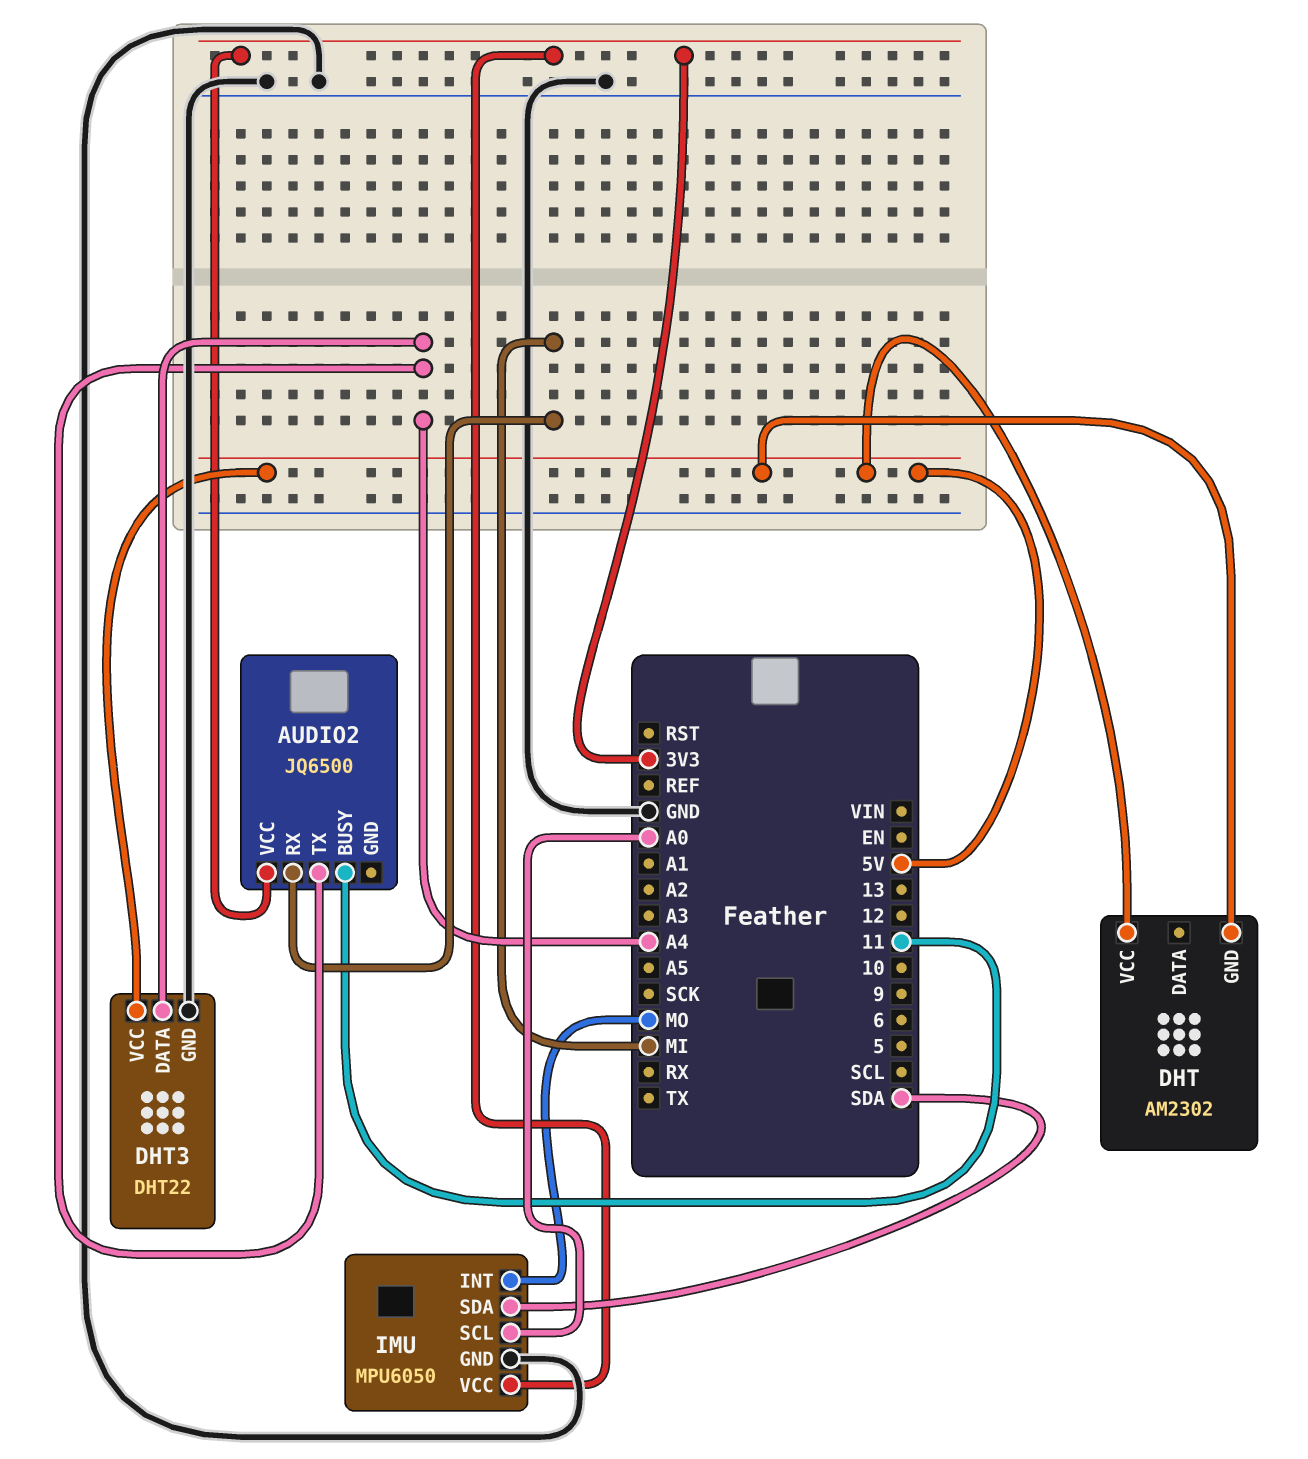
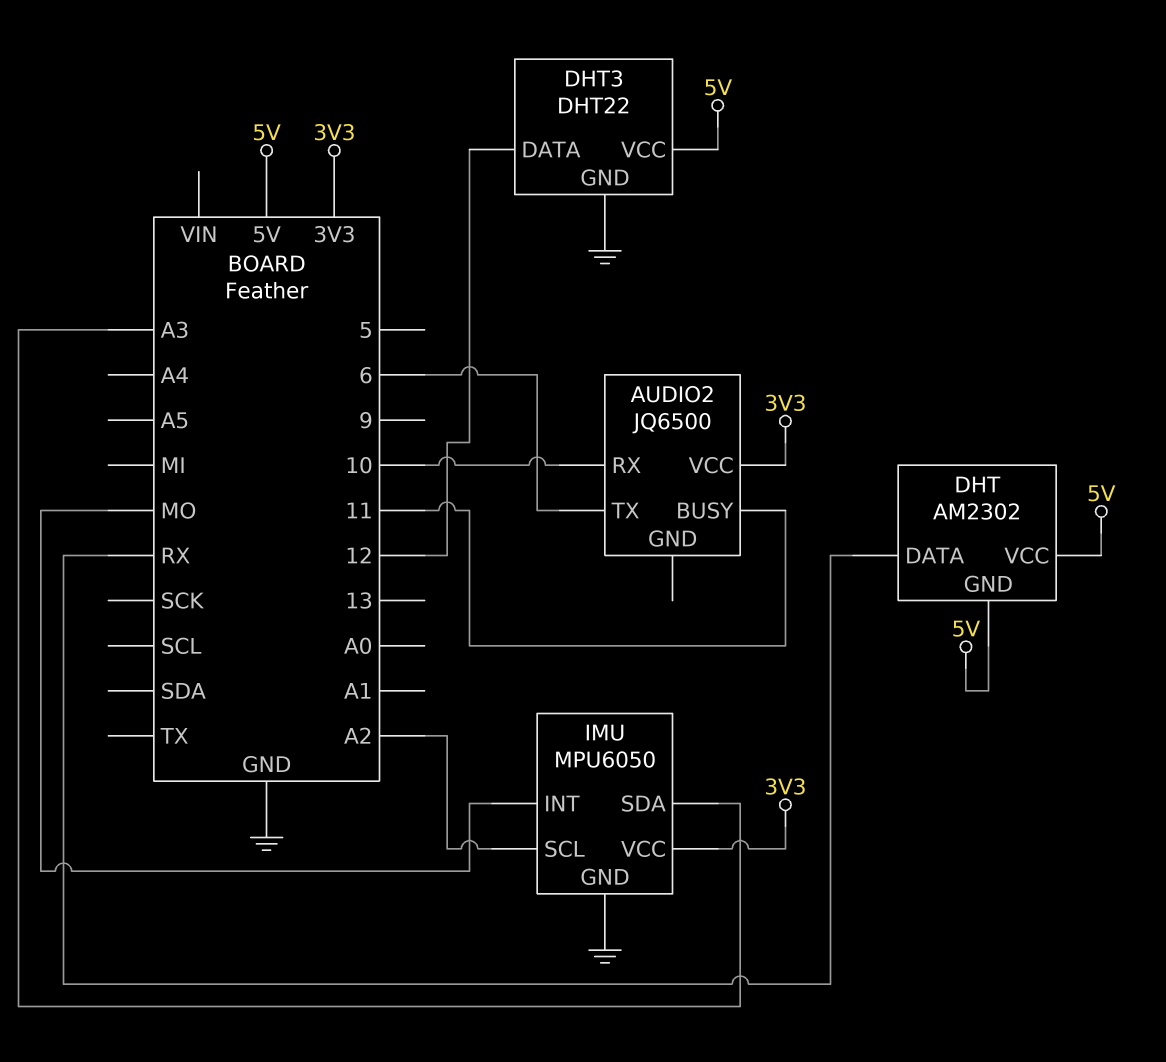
AUDIO2 pin RX: MI -> 10
AUDIO2 pin TX: A4 -> 6
DHT pin DATA: none -> RX
DHT3 pin DATA: A4 -> 12
IMU pin SCL: A0 -> A2
IMU pin SDA: SDA -> A3

